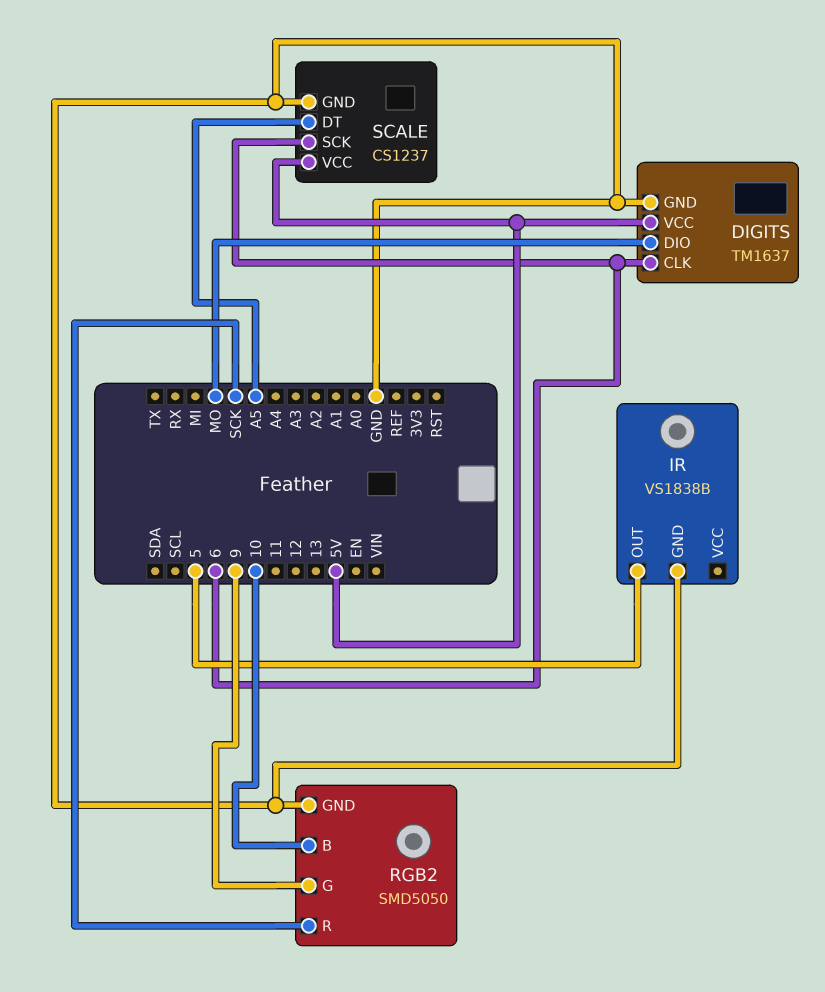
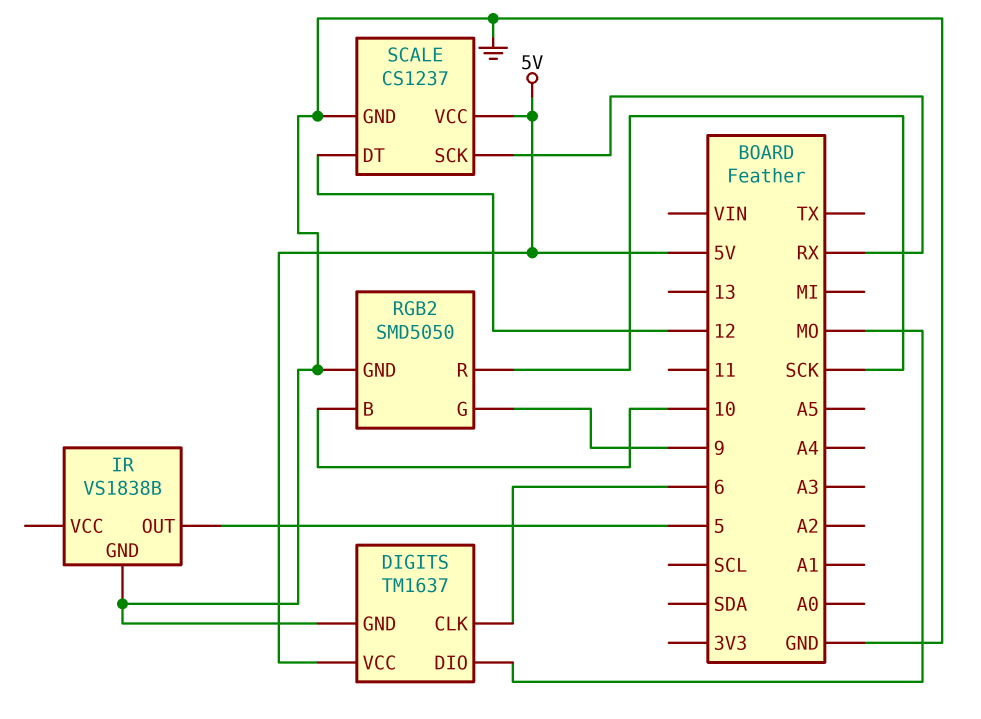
SCALE pin DT: A5 -> 12
SCALE pin SCK: 6 -> RX

